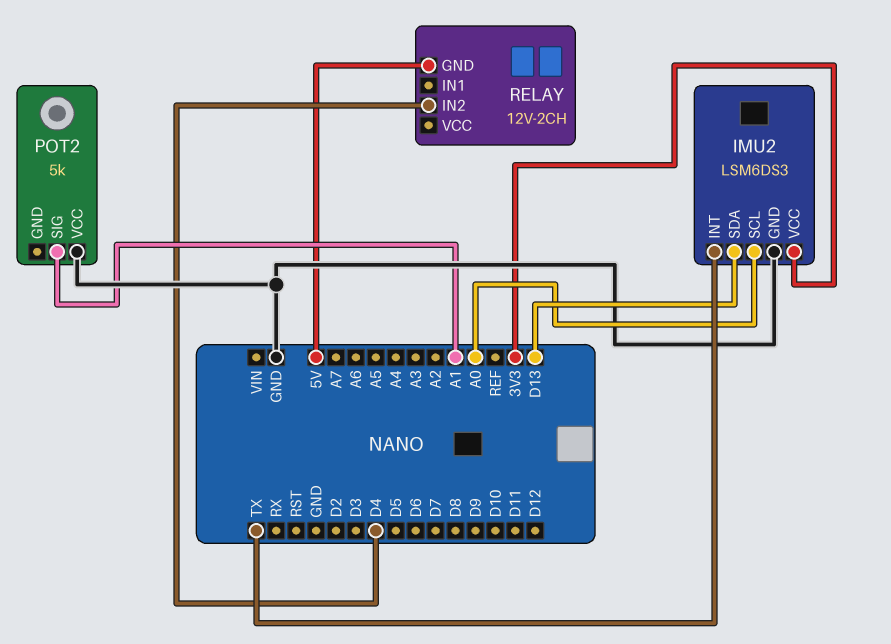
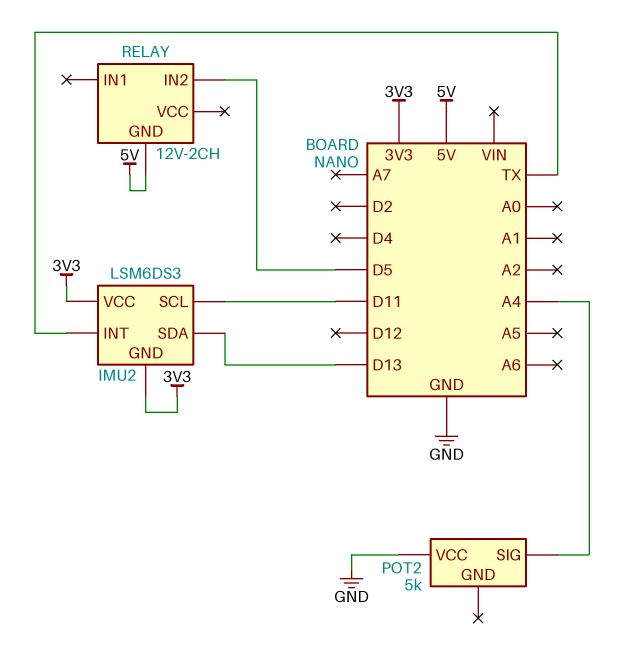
IMU2 pin GND: GND -> 3V3
IMU2 pin SCL: A0 -> D11
POT2 pin SIG: A1 -> A4
RELAY pin IN2: D4 -> D5

